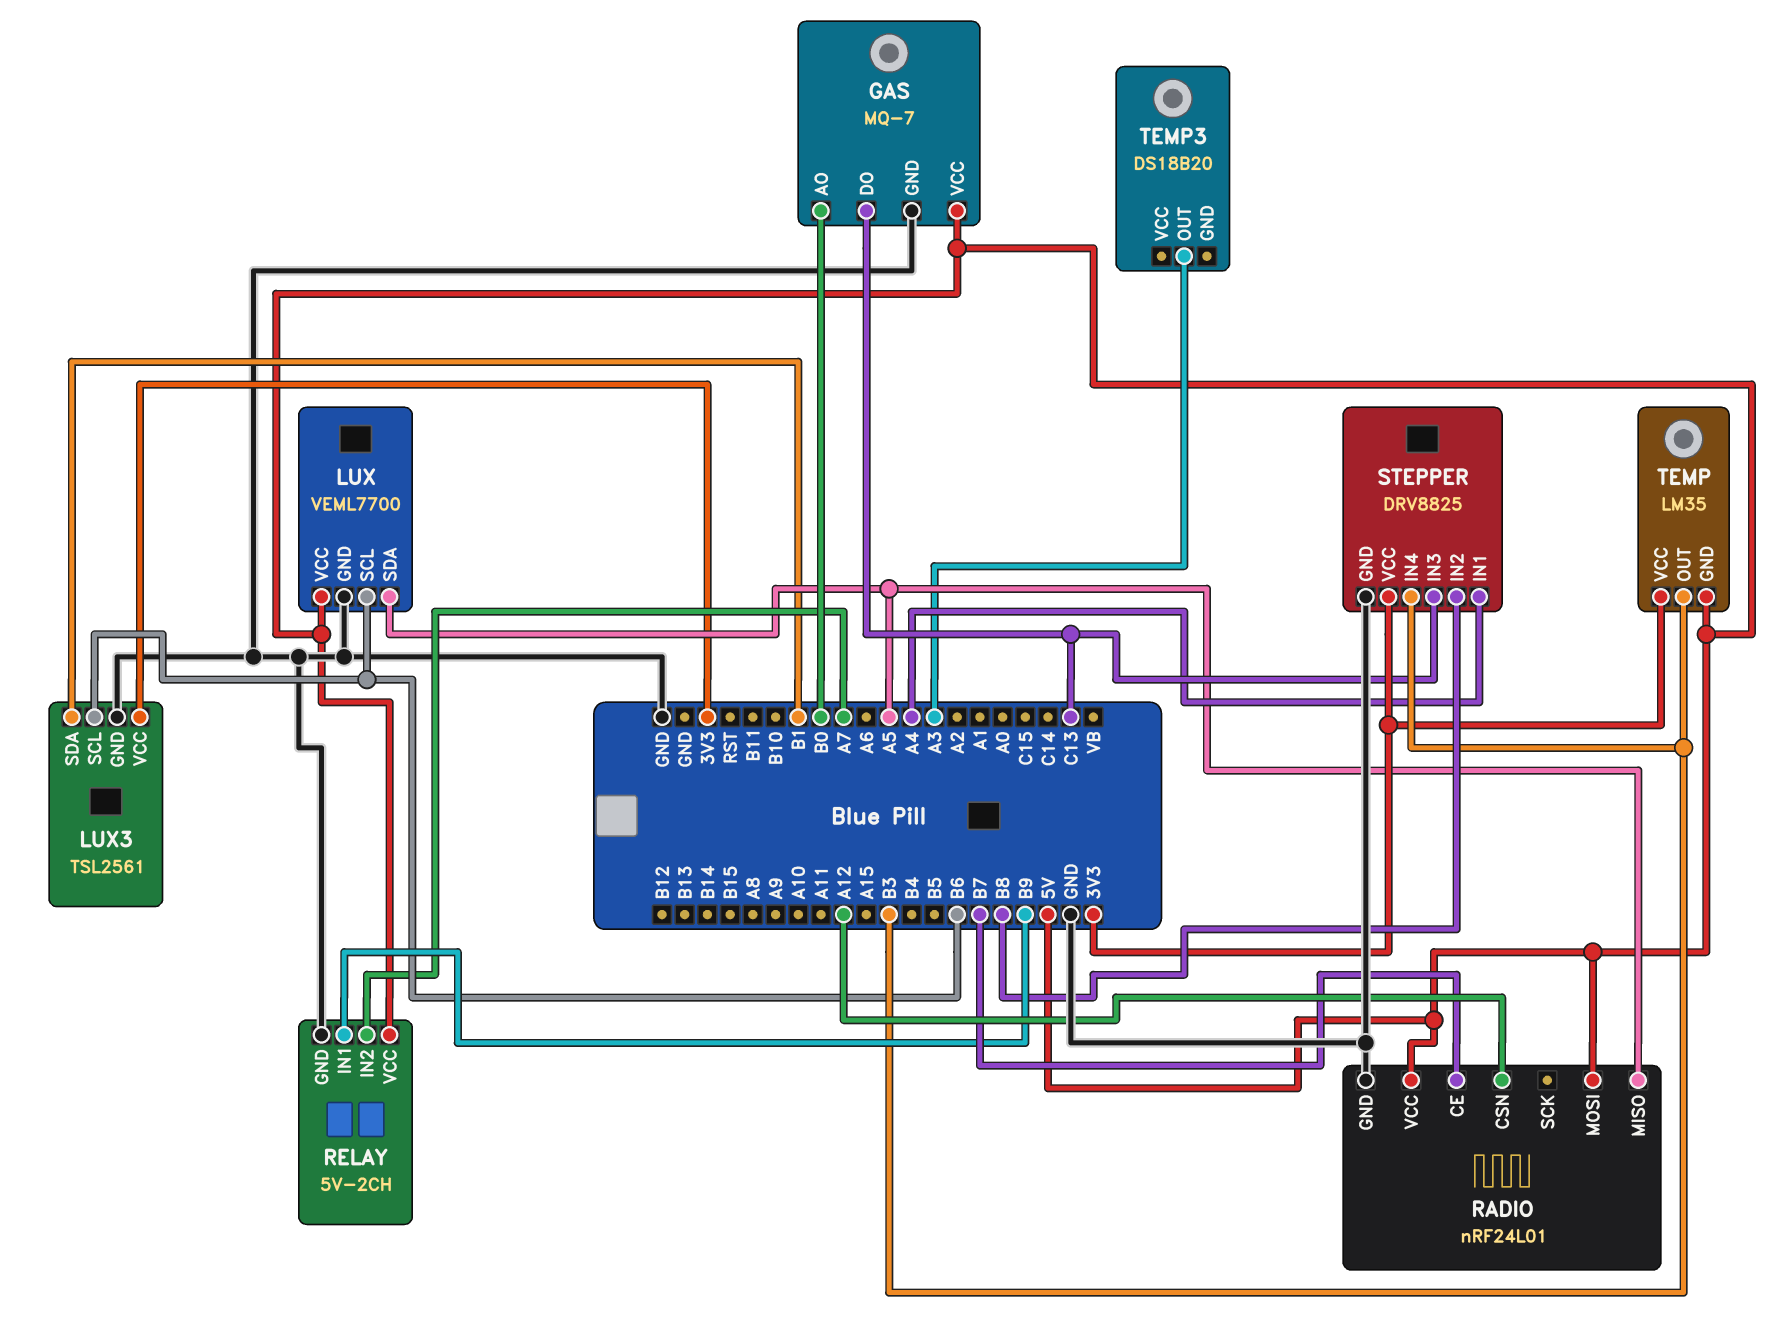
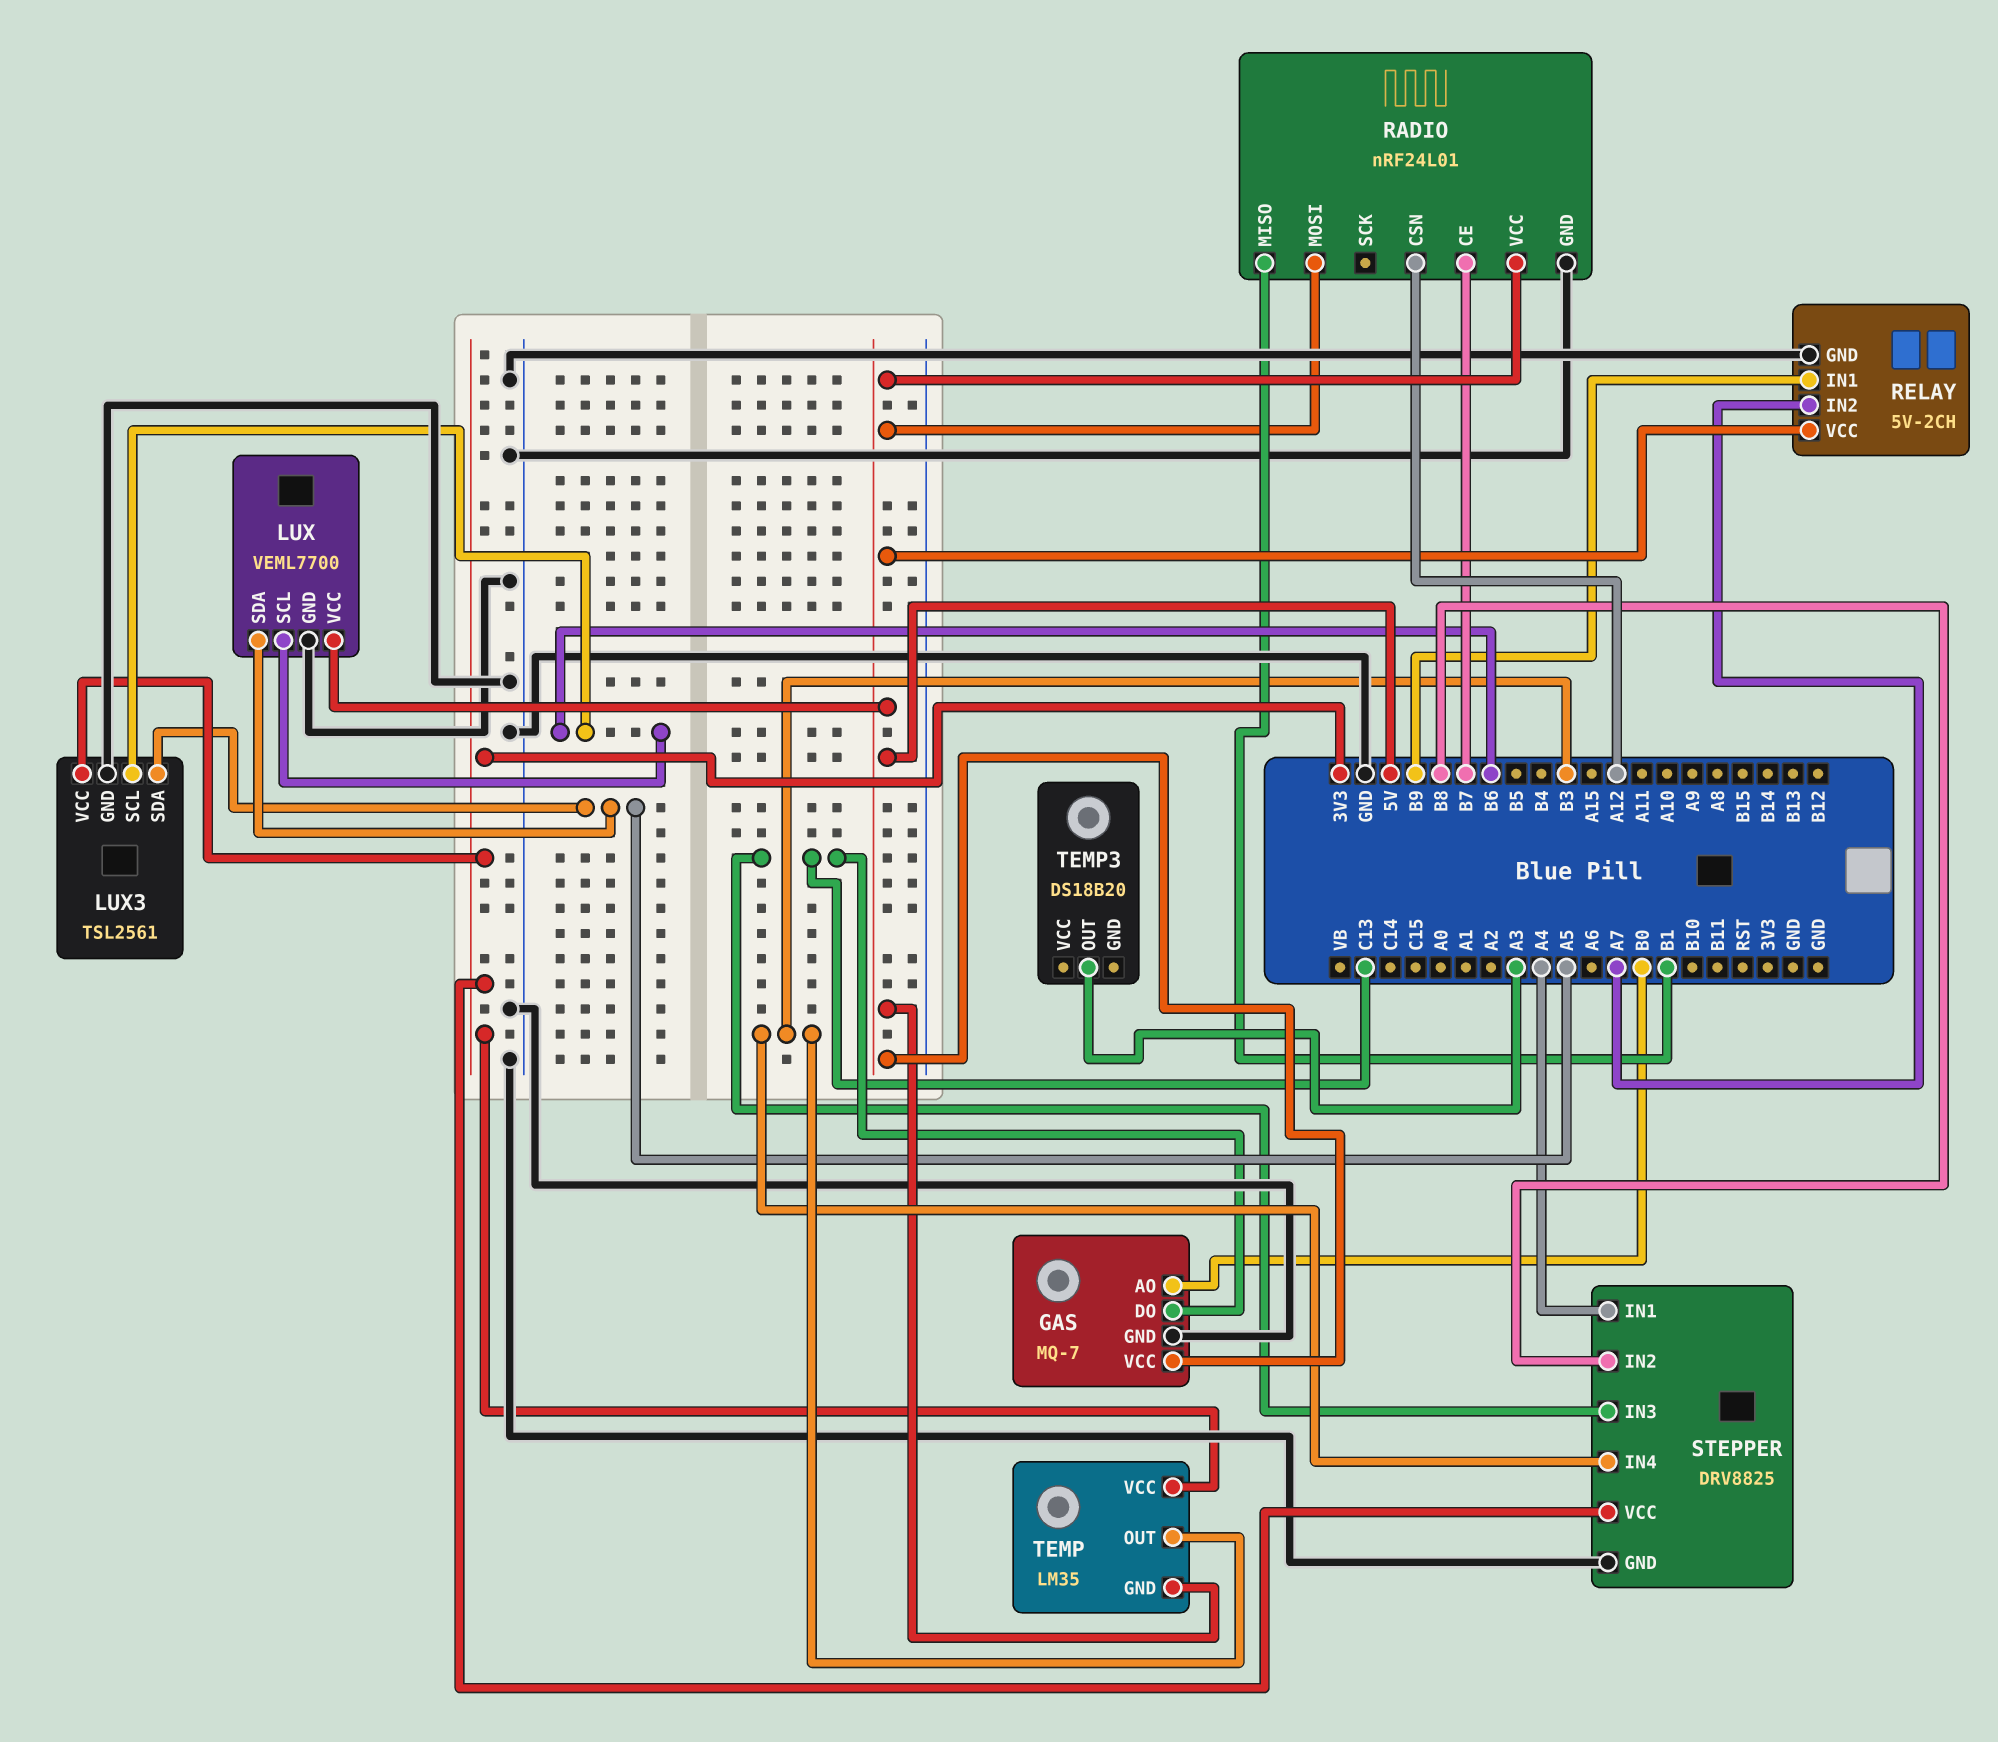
LUX3 pin SDA: B1 -> A5
RADIO pin MISO: A5 -> B1

